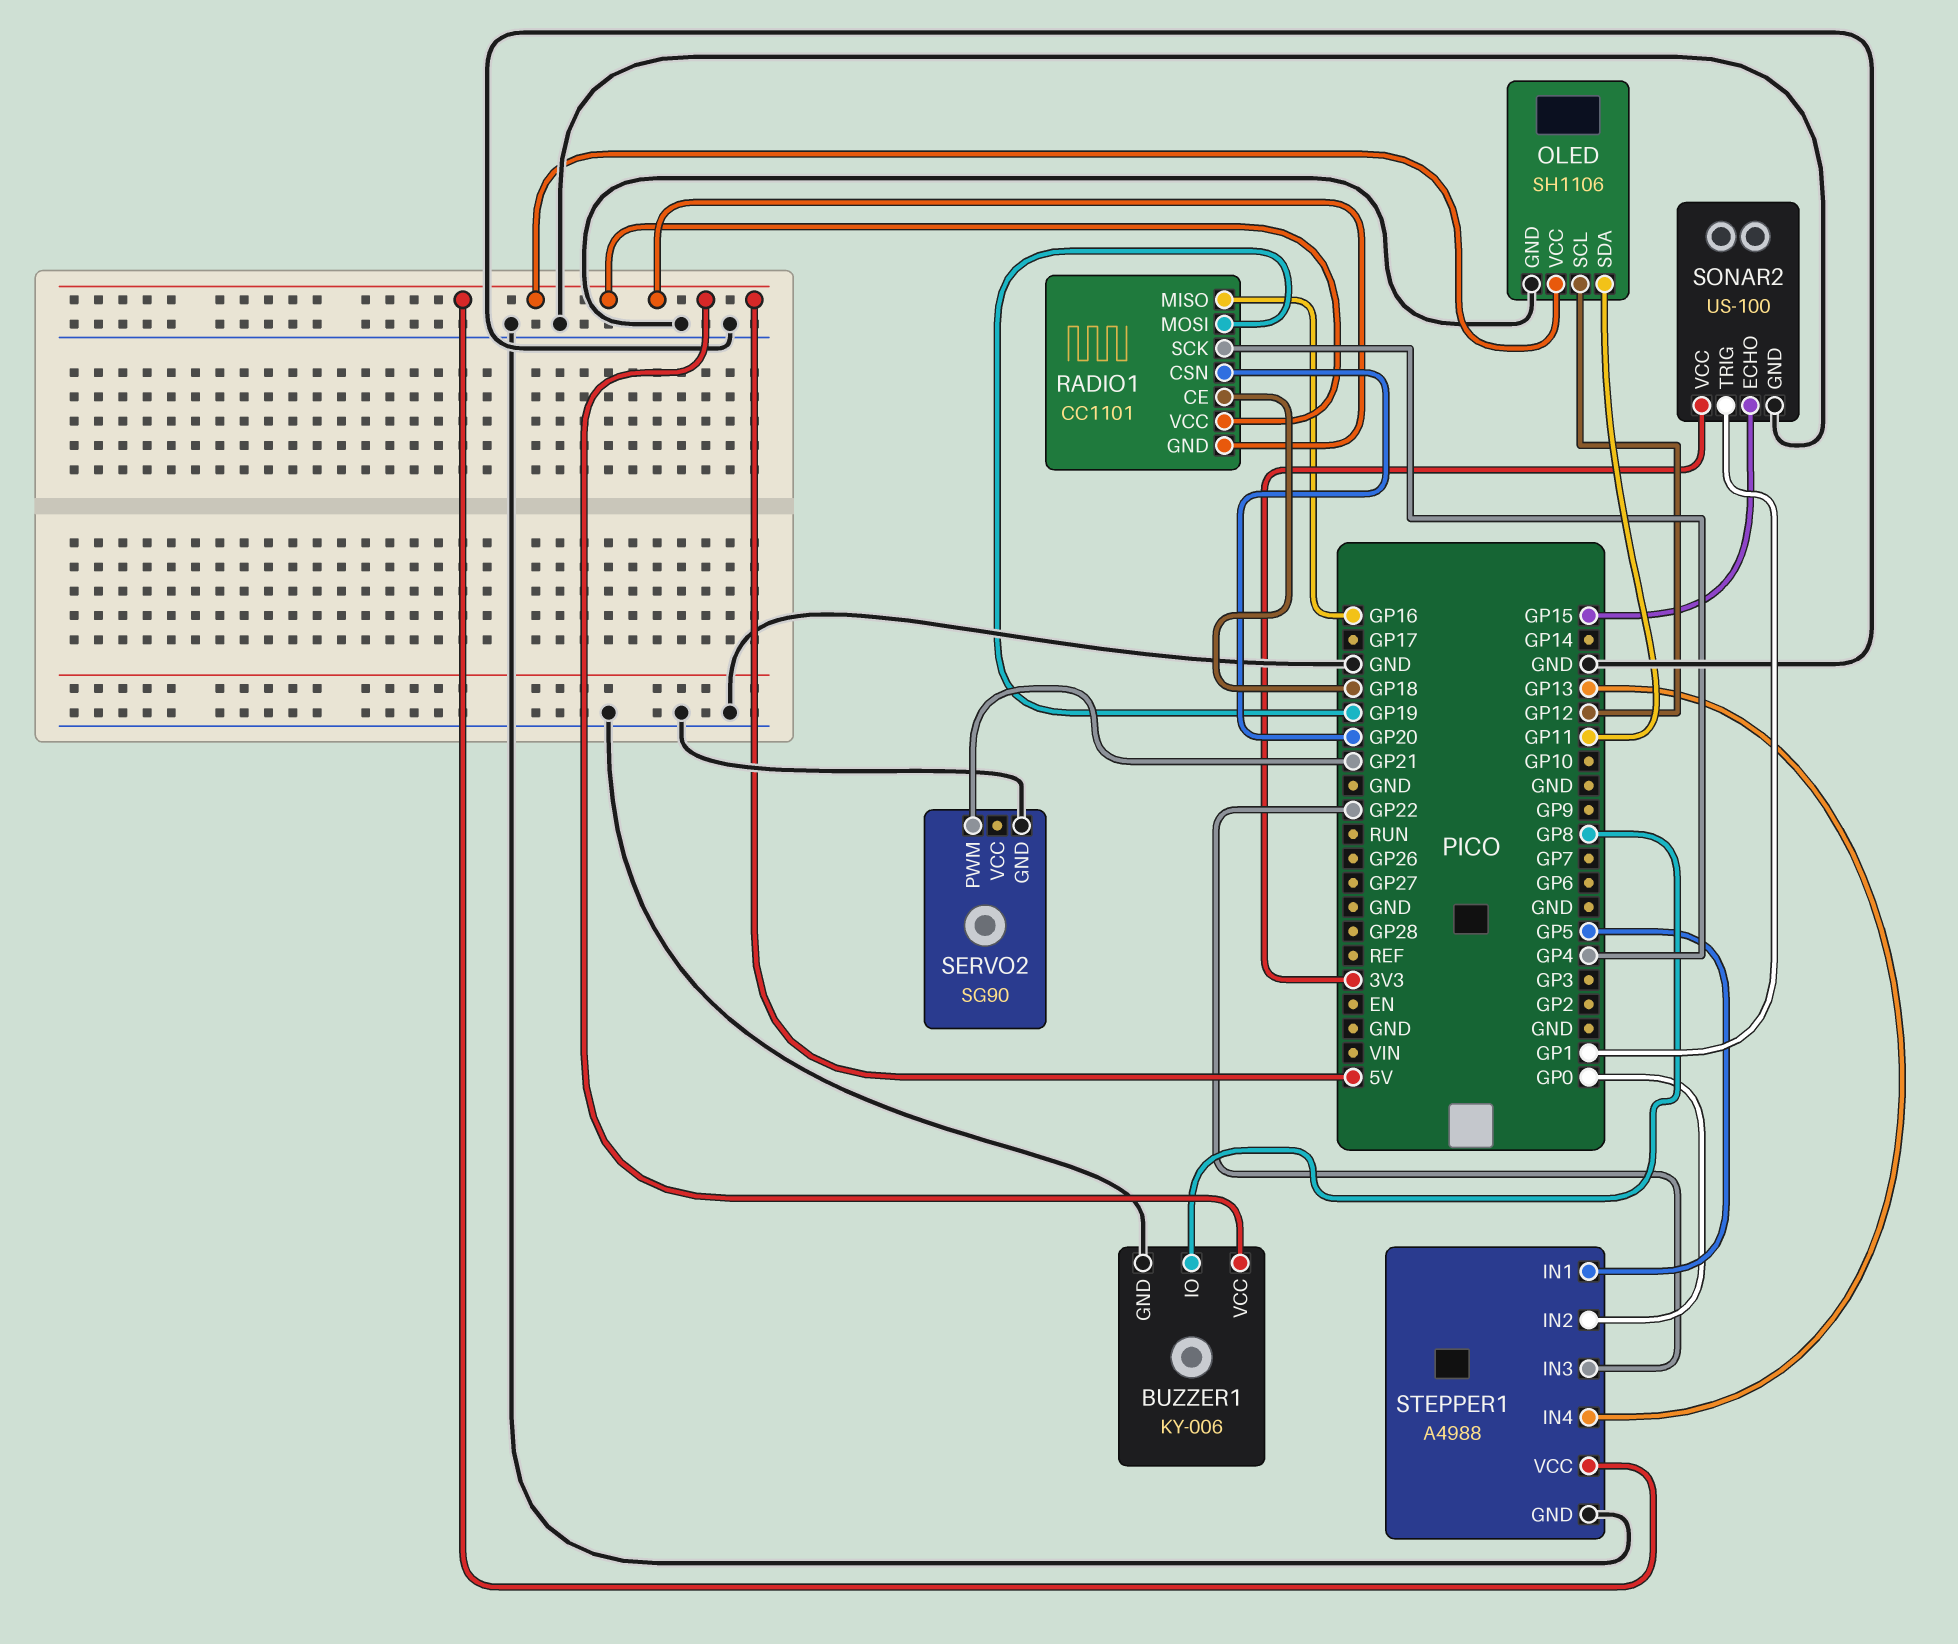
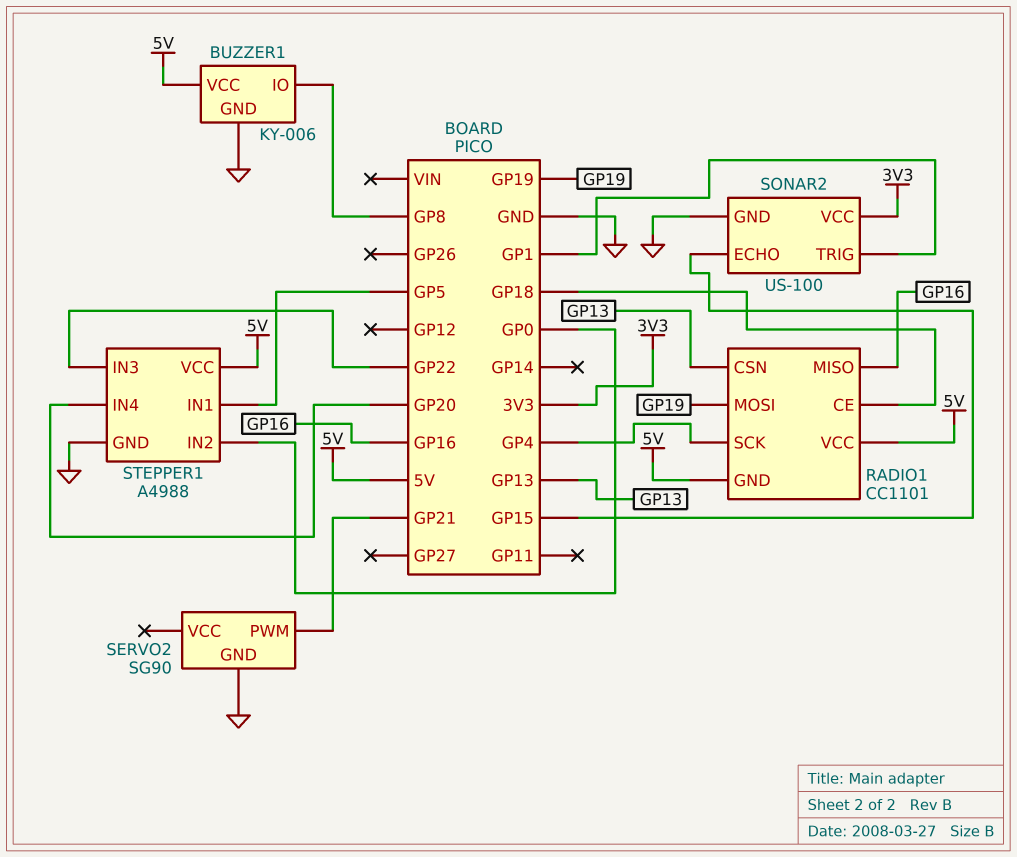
OLED: SH1106 -> none
OLED pin GND: GND -> none
OLED pin SCL: GP12 -> none
OLED pin SDA: GP11 -> none
OLED pin VCC: 5V -> none
RADIO1 pin CSN: GP20 -> GP13
STEPPER1 pin IN4: GP13 -> GP20

